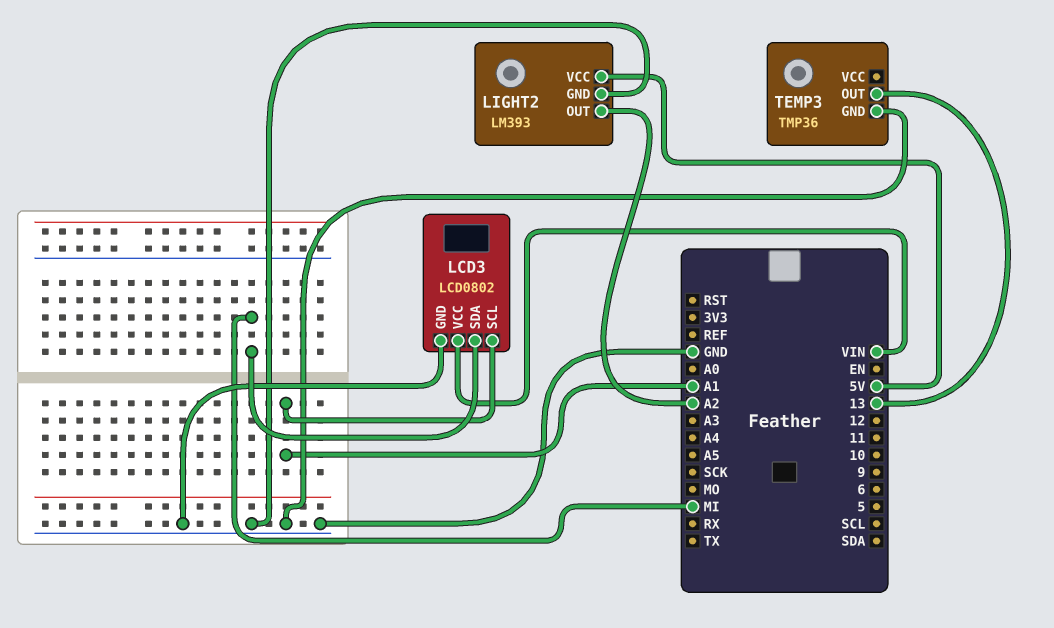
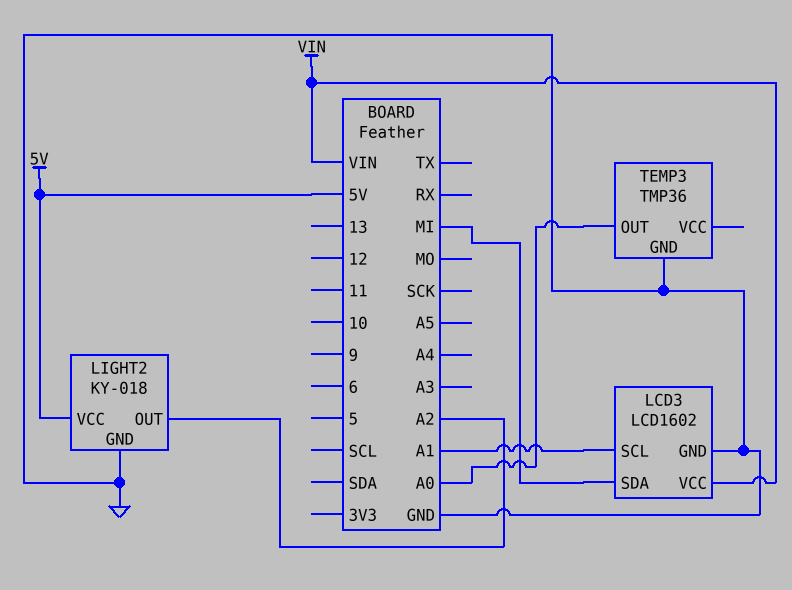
LCD3: LCD0802 -> LCD1602
LIGHT2: LM393 -> KY-018
TEMP3 pin OUT: 13 -> A0

